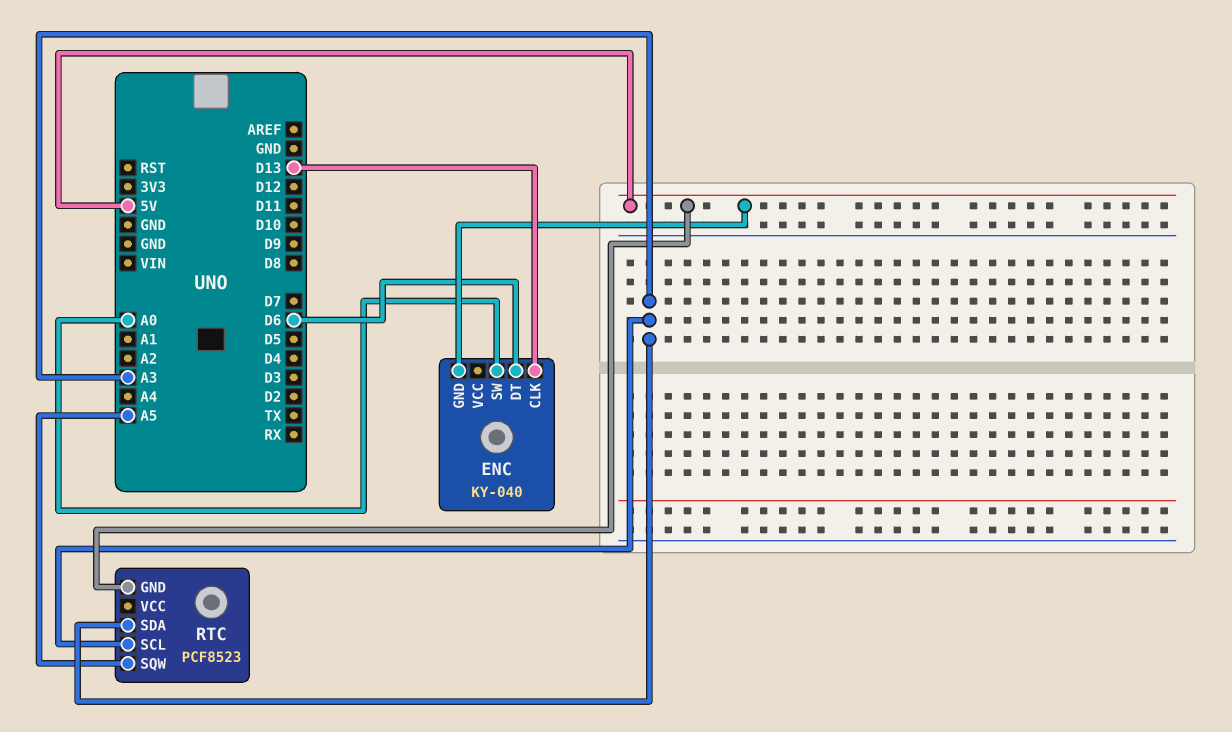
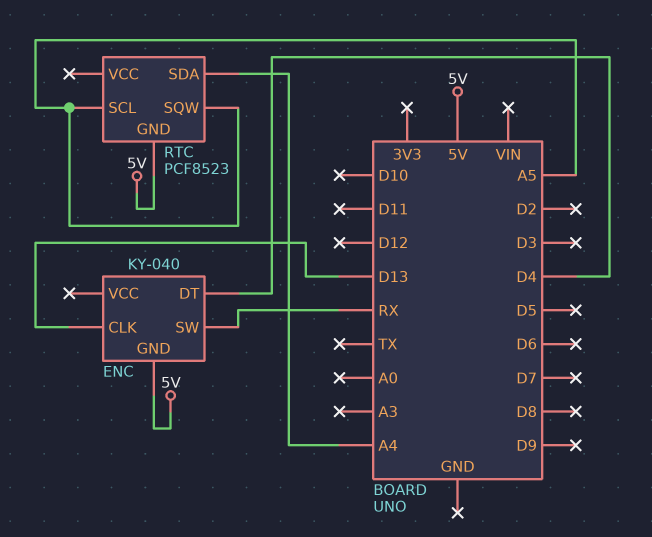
ENC pin DT: D6 -> D4
ENC pin SW: A0 -> RX
RTC pin SCL: A3 -> A5
RTC pin SDA: A3 -> A4

